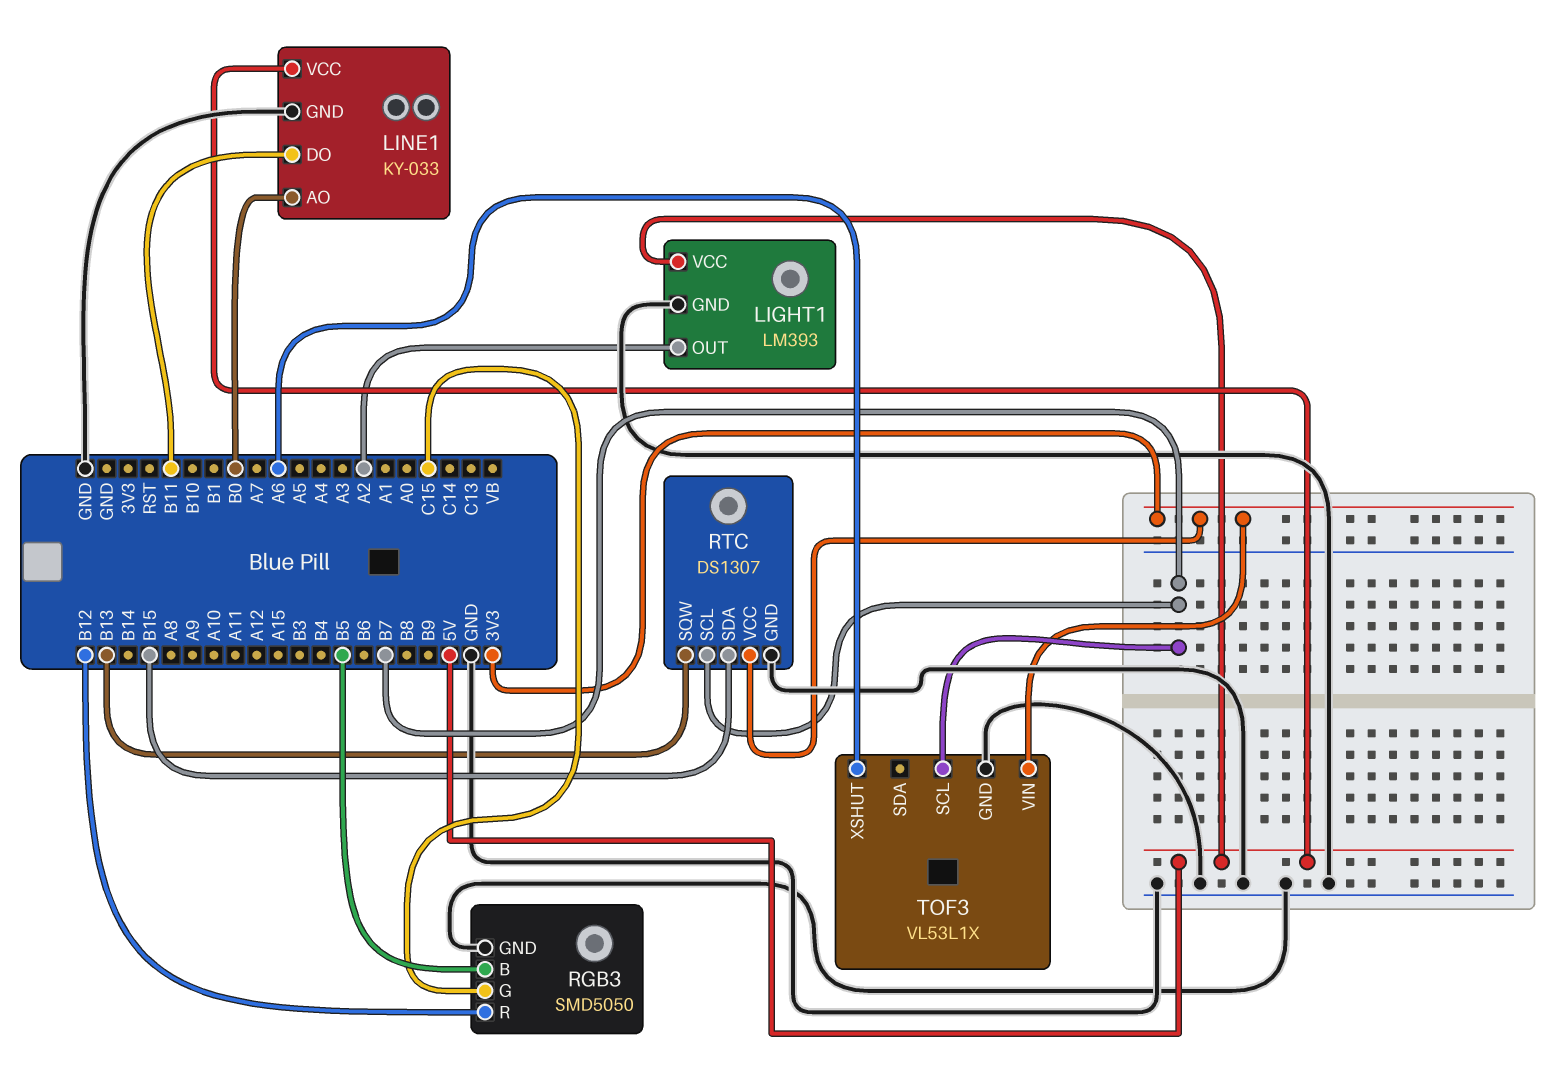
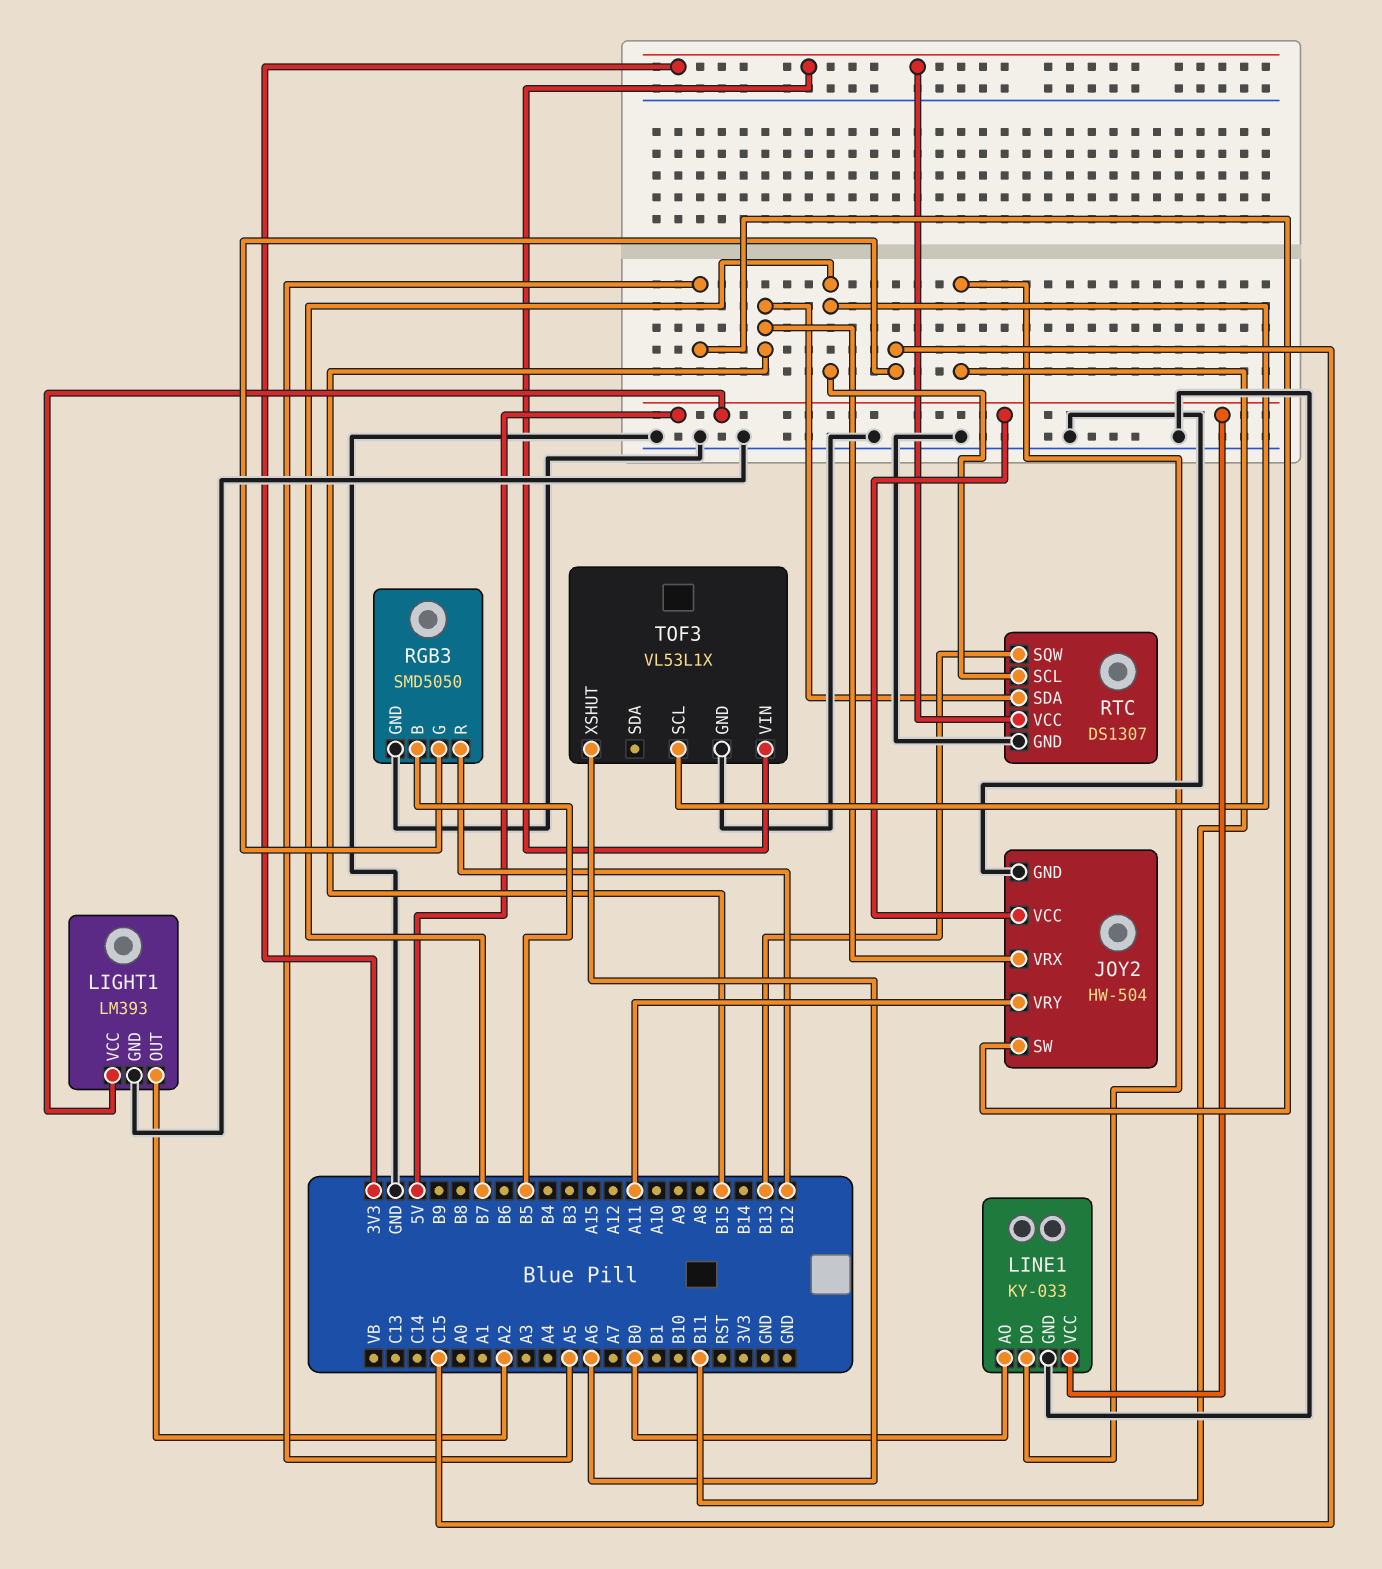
JOY2: none -> HW-504
JOY2 pin GND: none -> GND
JOY2 pin SW: none -> A5
JOY2 pin VCC: none -> 5V
JOY2 pin VRX: none -> B15
JOY2 pin VRY: none -> A11

